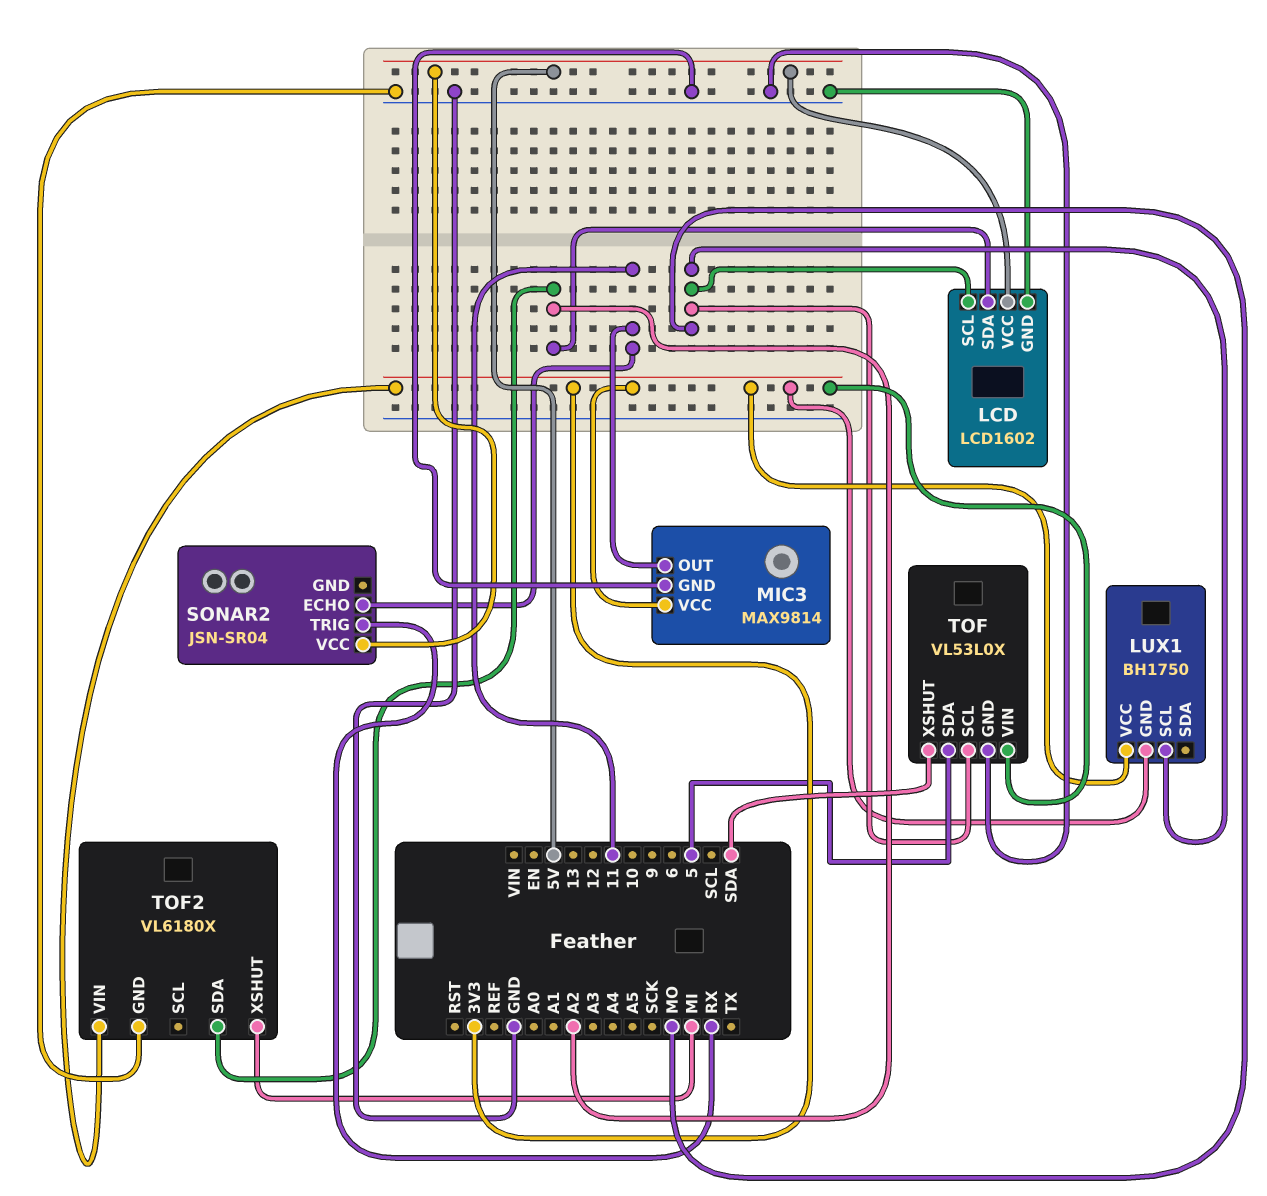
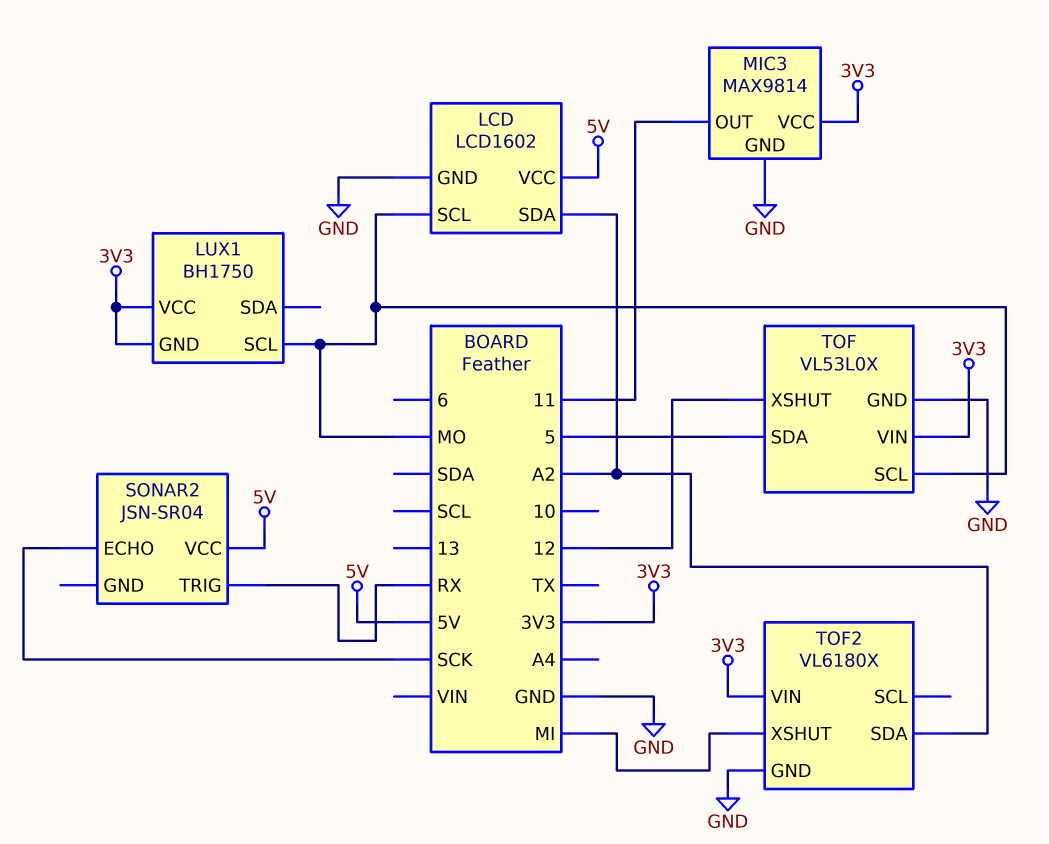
SONAR2 pin ECHO: 11 -> SCK
TOF pin XSHUT: SDA -> 12

